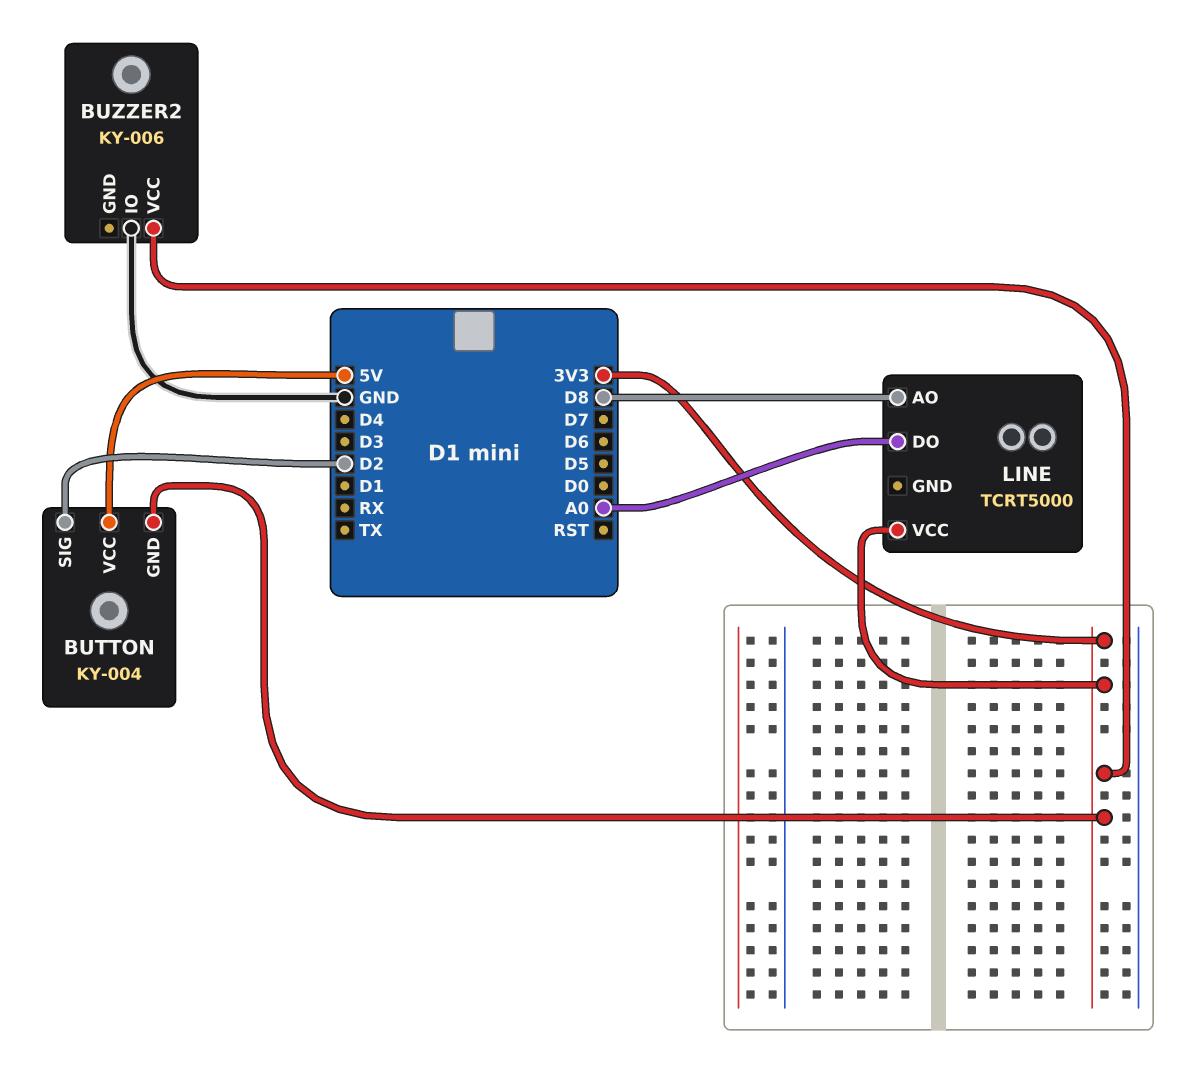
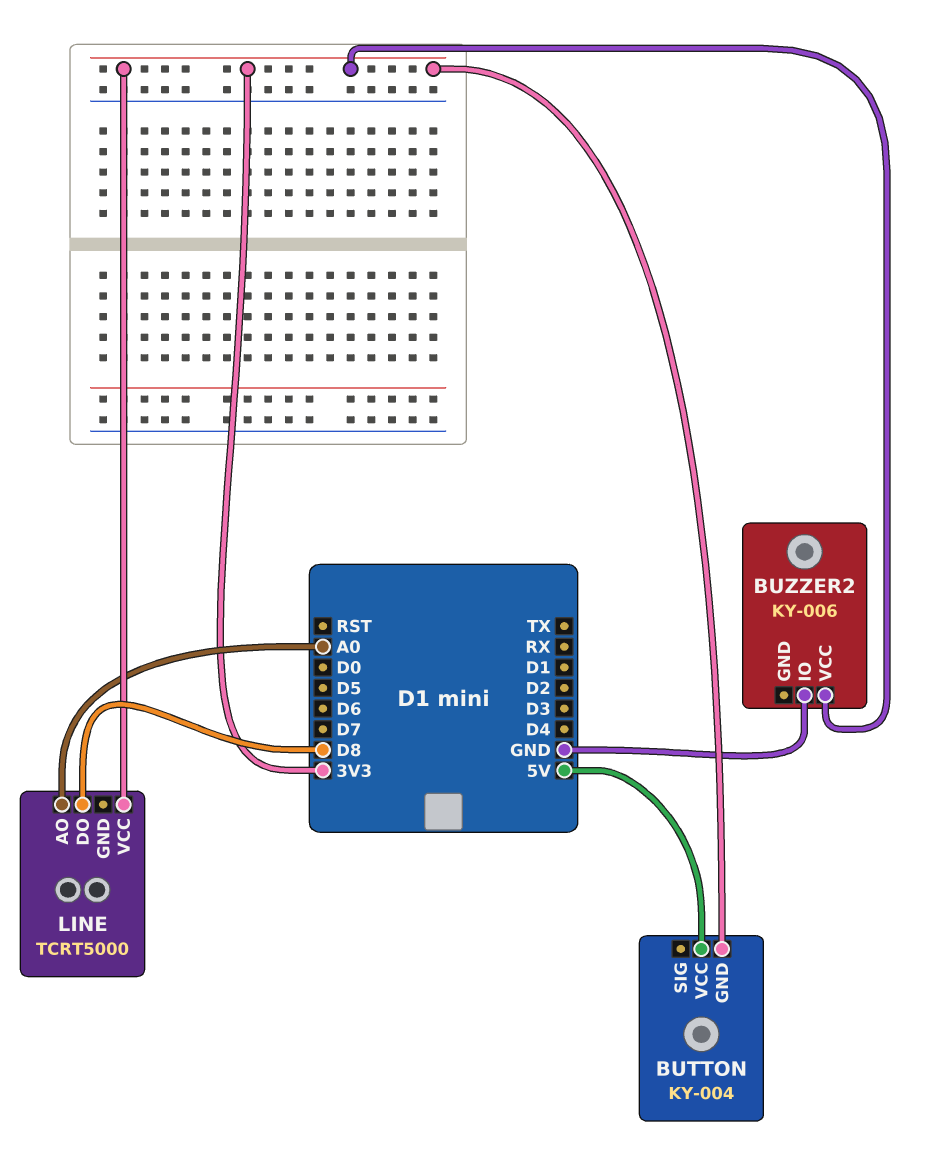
BUTTON pin SIG: D2 -> none
LINE pin AO: D8 -> A0
LINE pin DO: A0 -> D8

